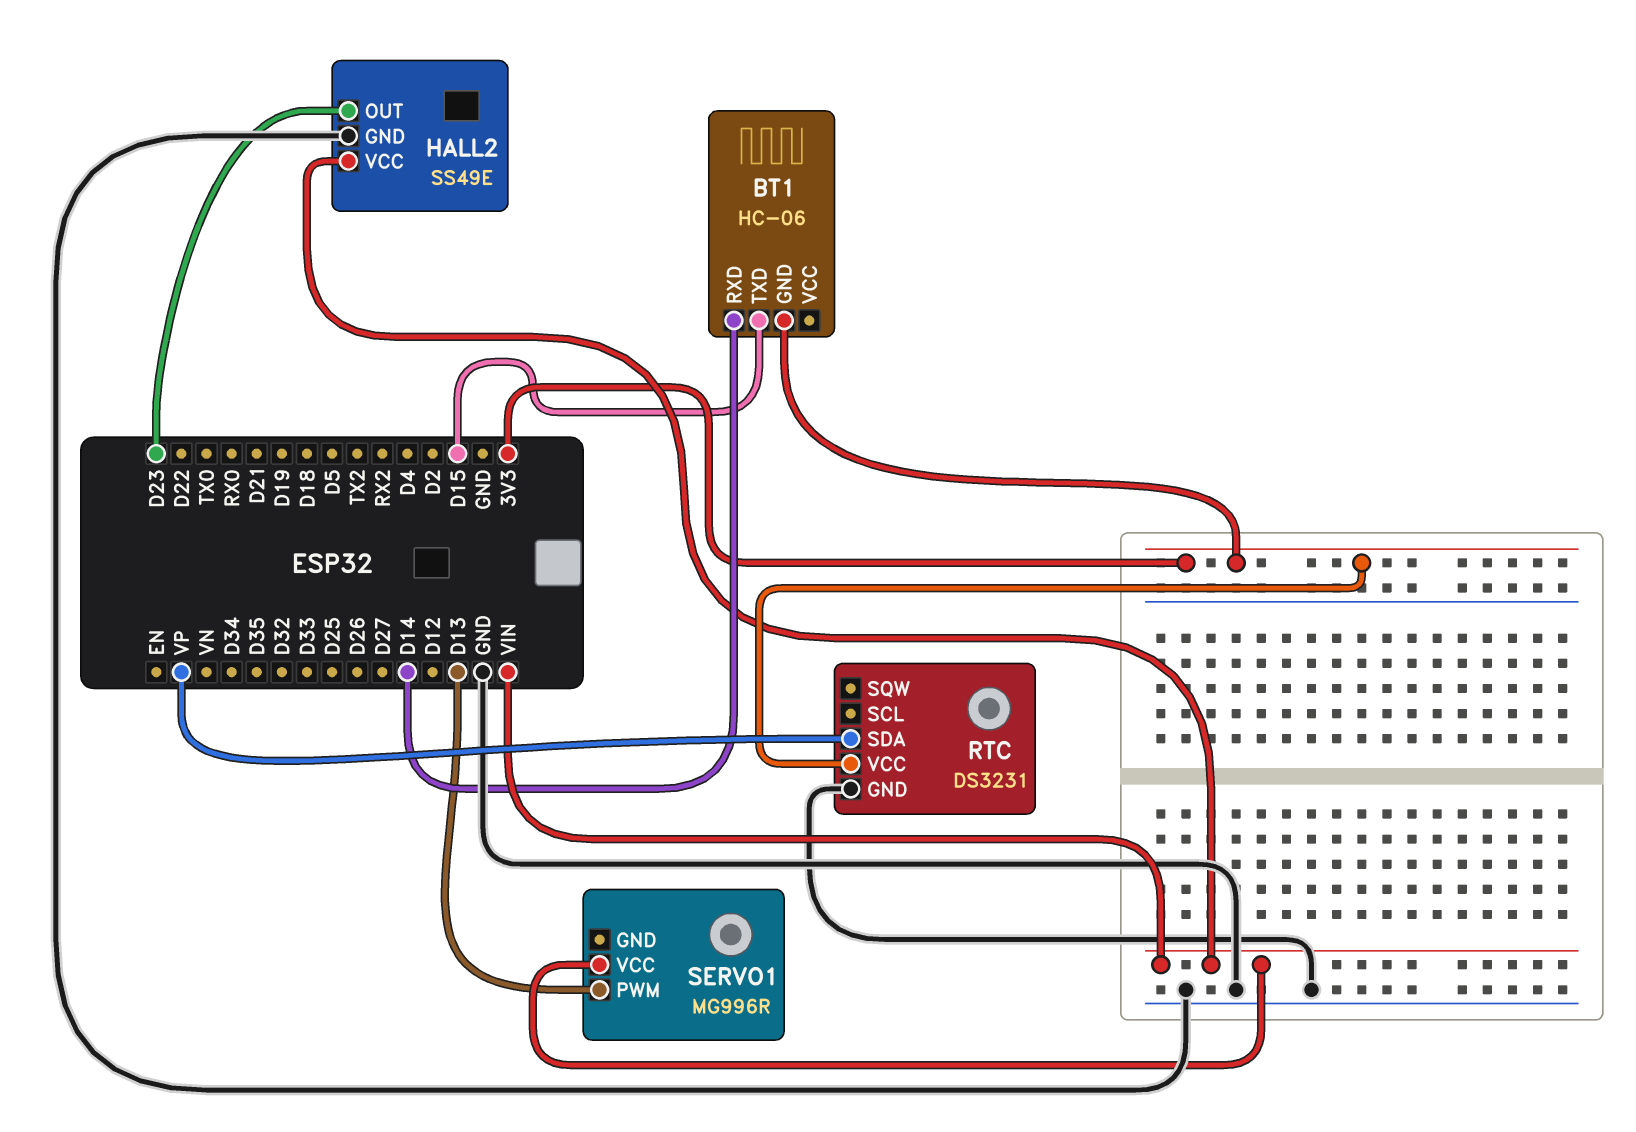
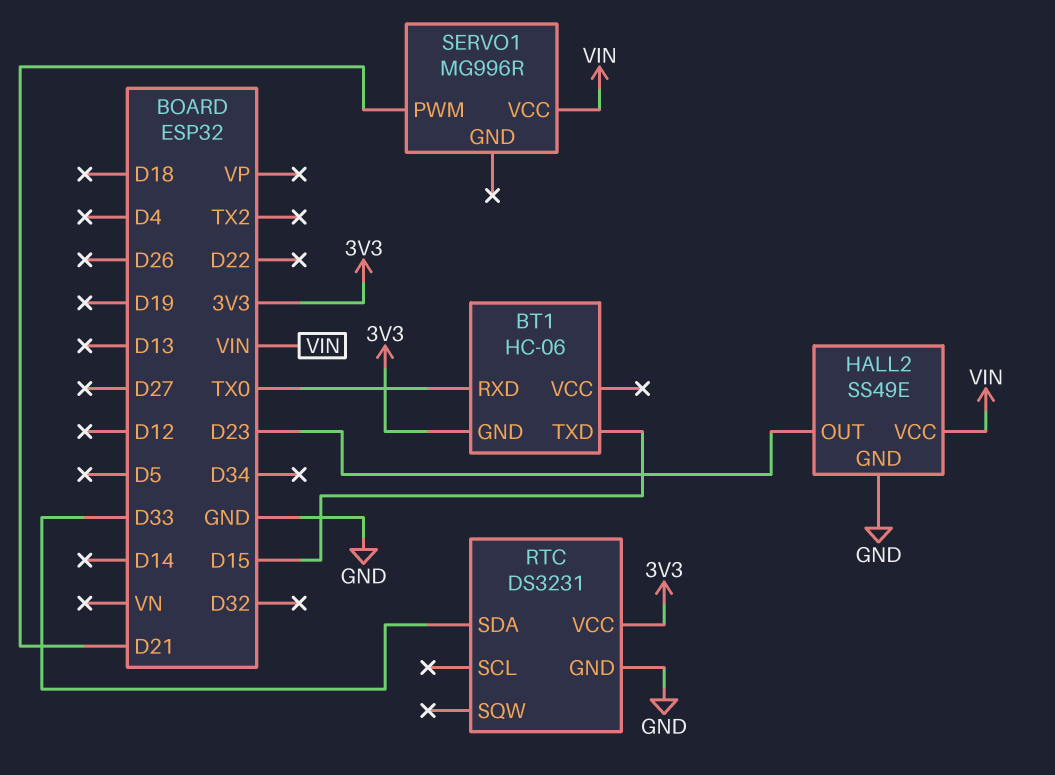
BT1 pin RXD: D14 -> TX0
RTC pin SDA: VP -> D33
SERVO1 pin PWM: D13 -> D21

